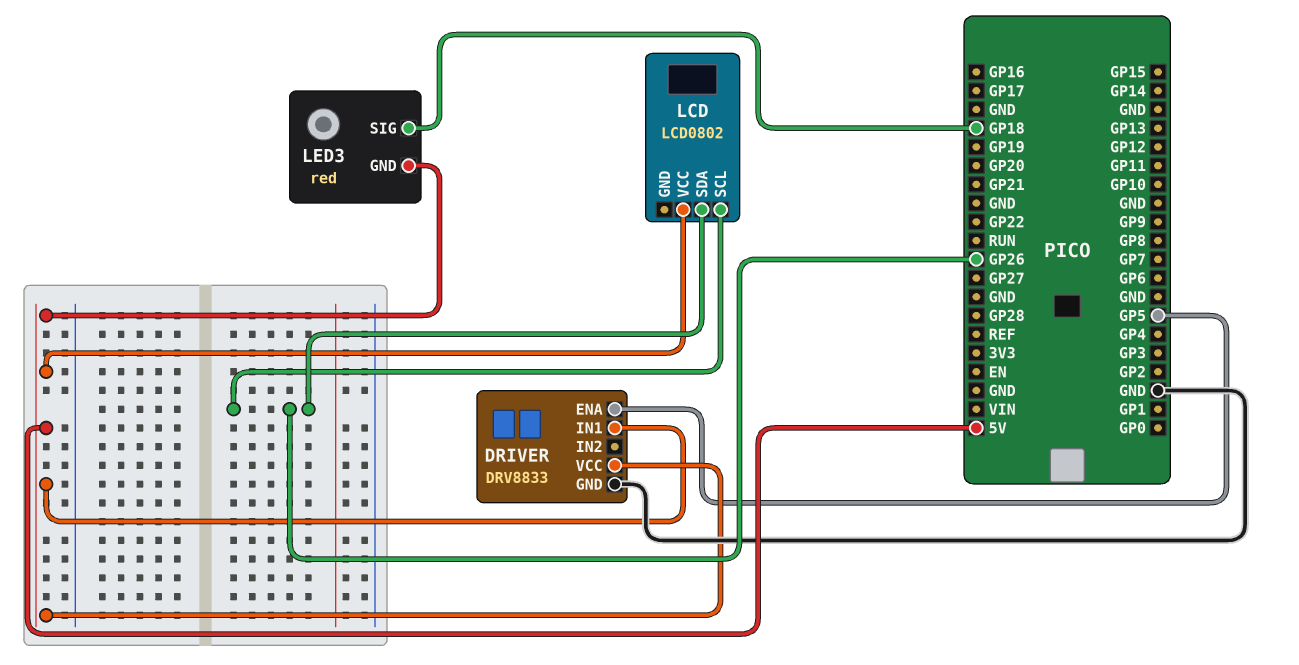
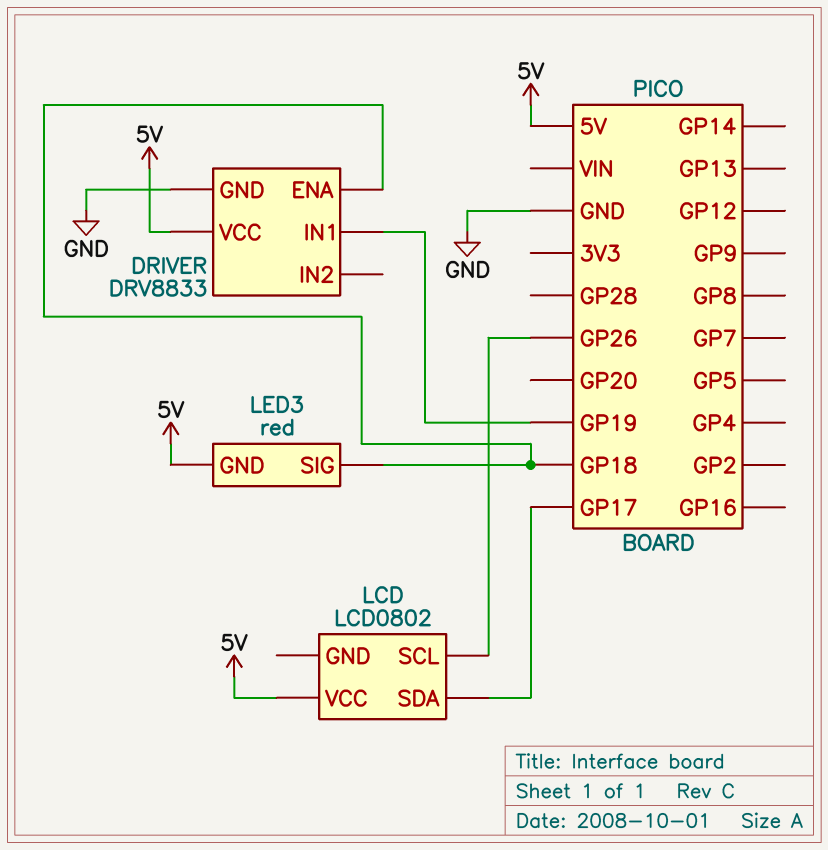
DRIVER pin ENA: GP5 -> GP18
DRIVER pin IN1: 5V -> GP19
LCD pin SDA: GP26 -> GP17

